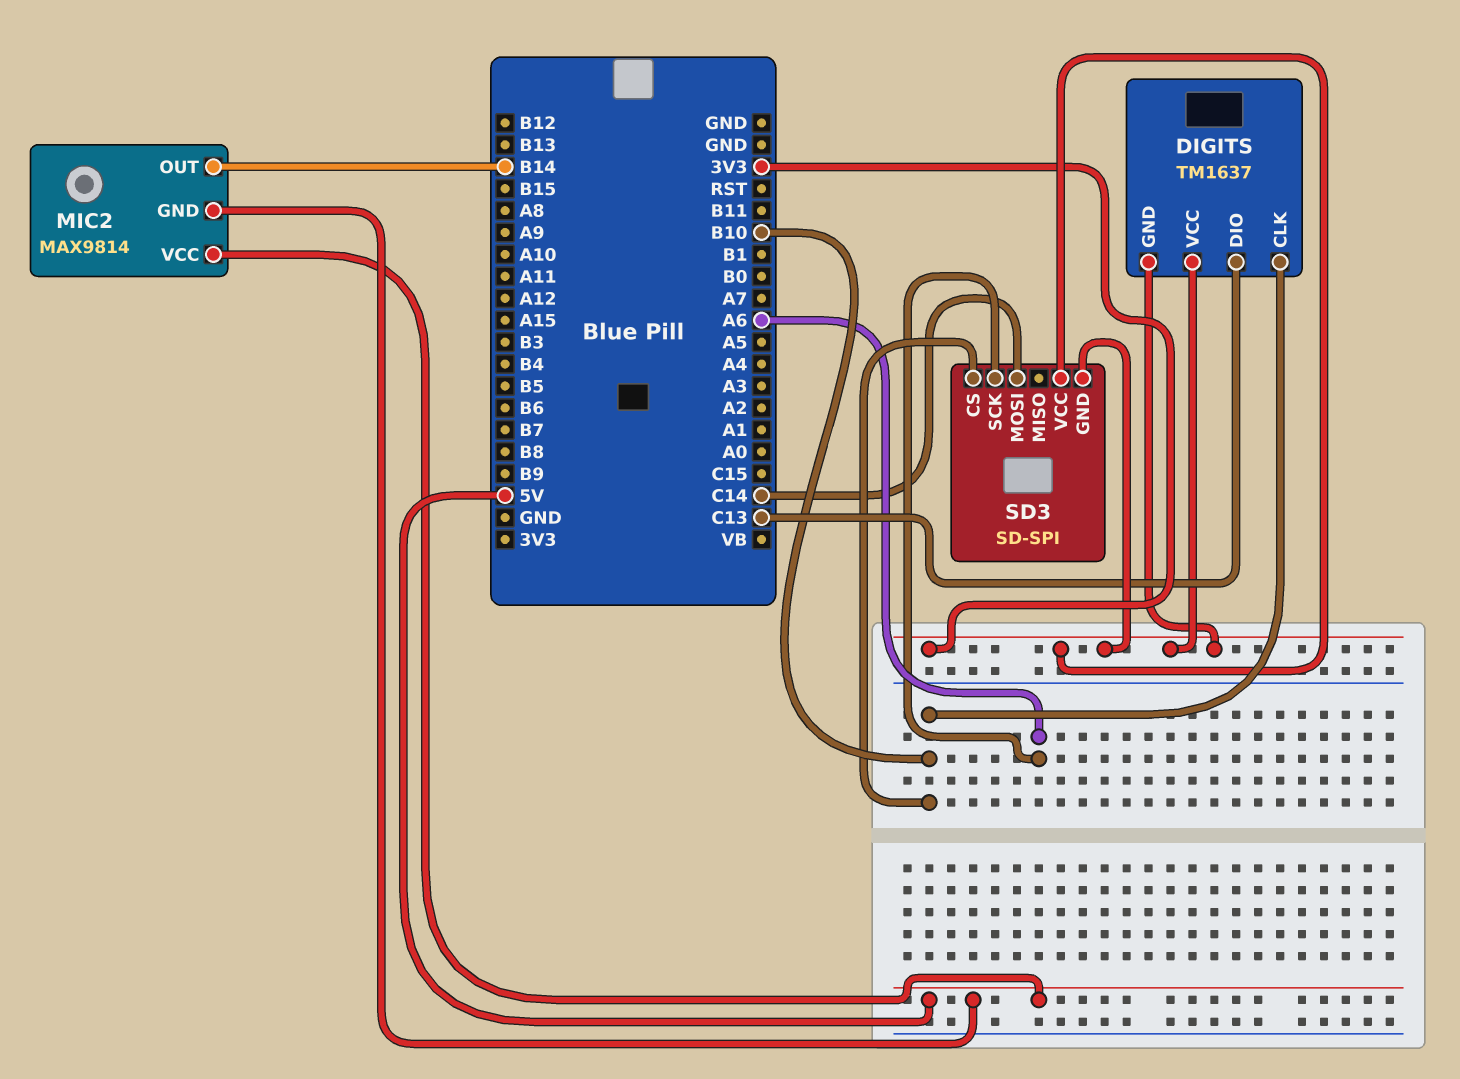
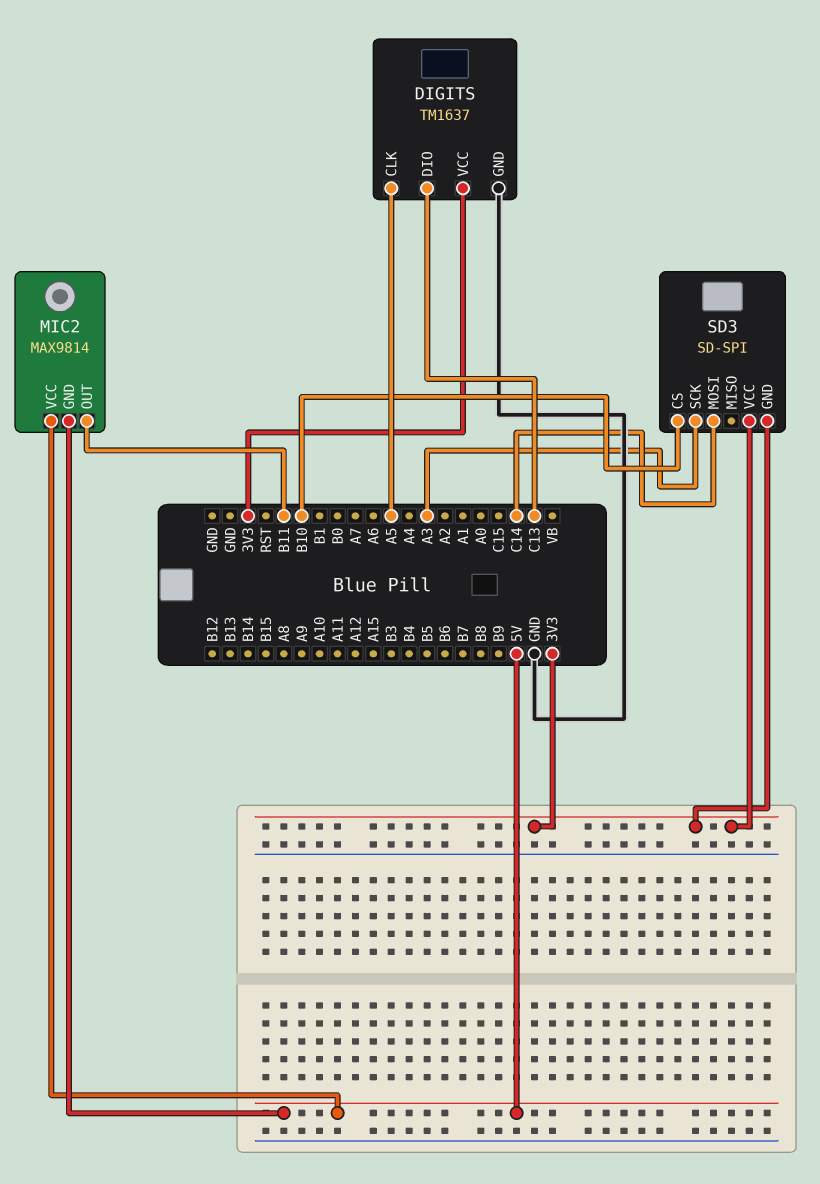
DIGITS pin CLK: B10 -> A5
DIGITS pin GND: 3V3 -> GND
MIC2 pin OUT: B14 -> B11
SD3 pin SCK: A6 -> A3

